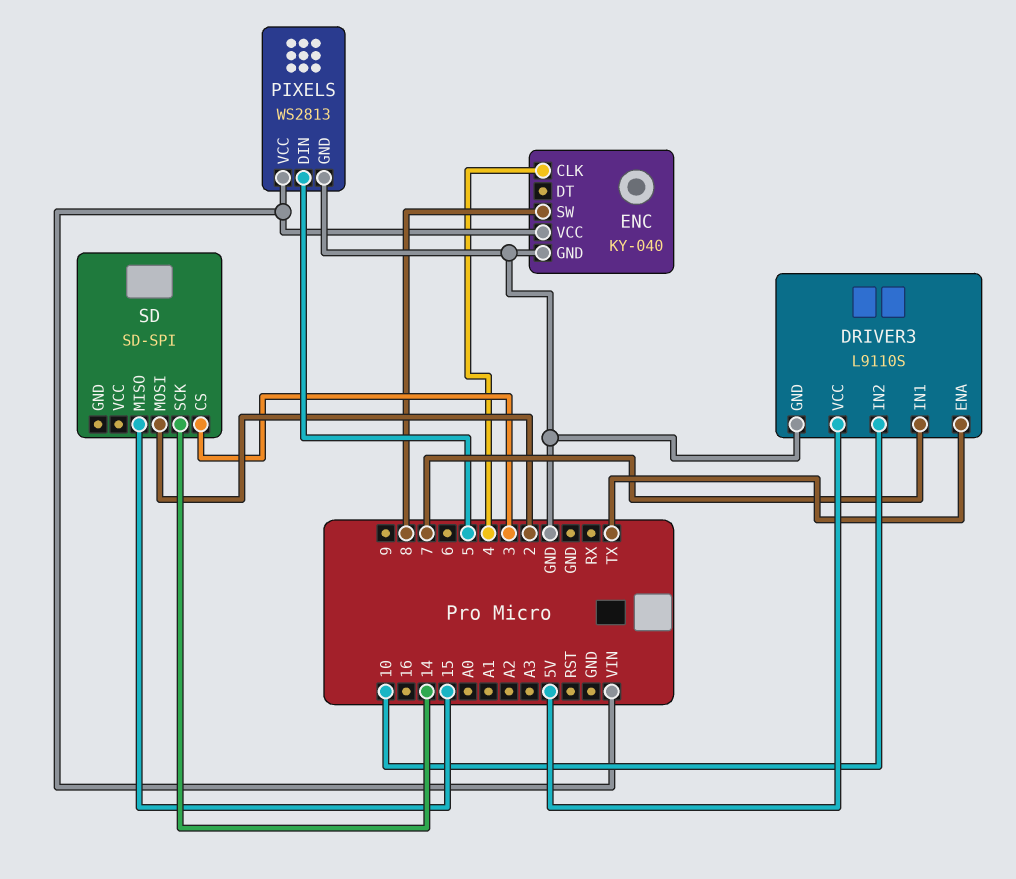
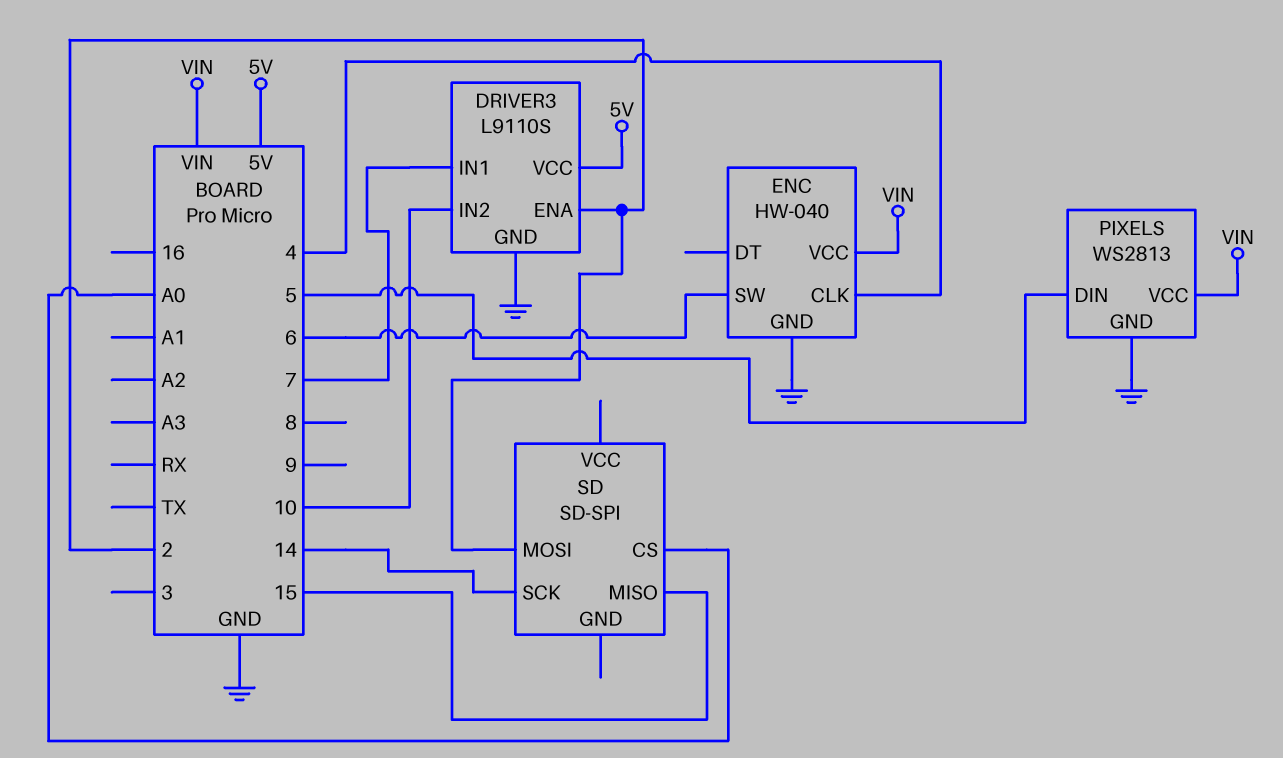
DRIVER3 pin ENA: TX -> 2
ENC: KY-040 -> HW-040
ENC pin SW: 8 -> 6
SD pin CS: 3 -> A0

